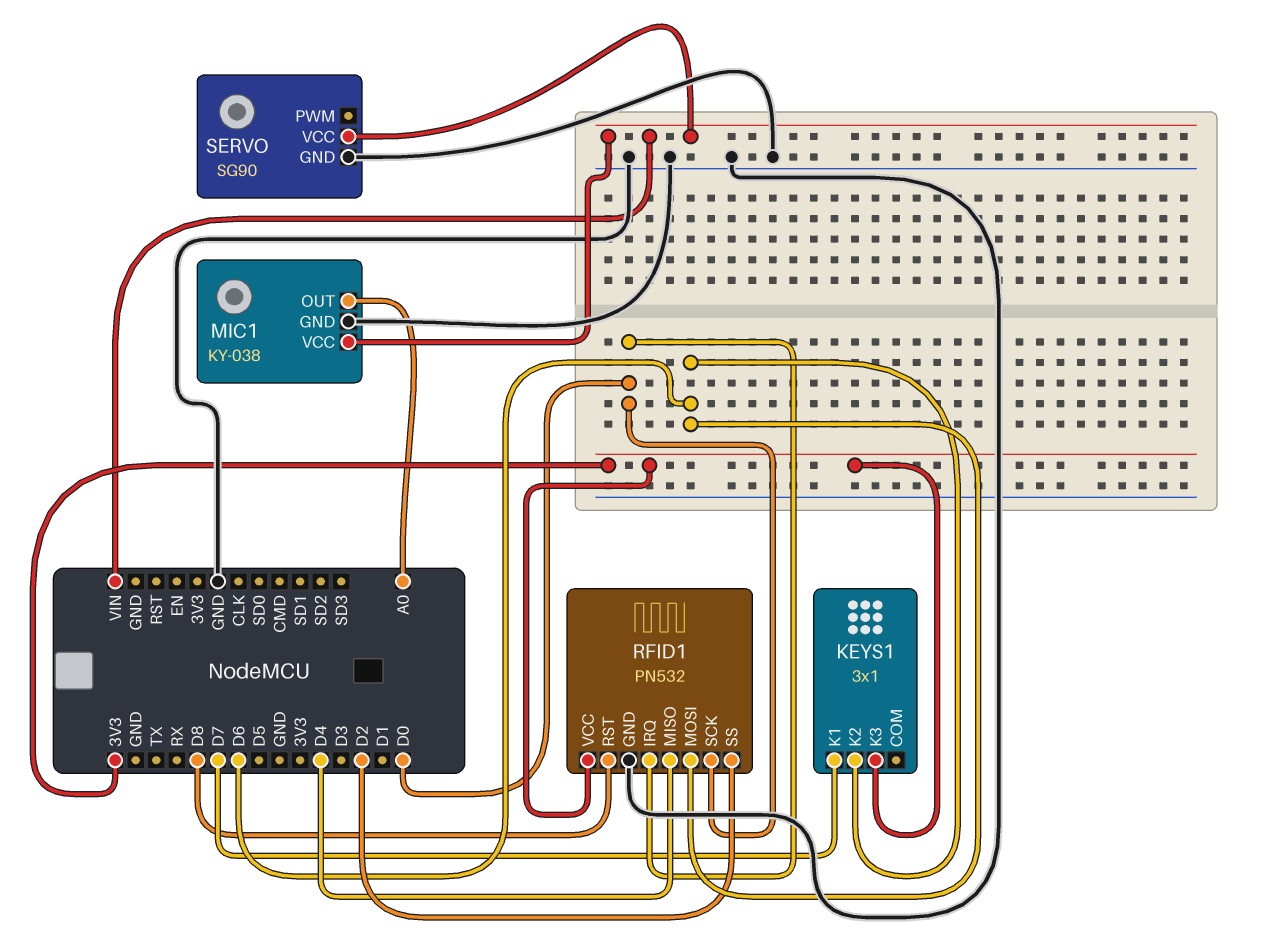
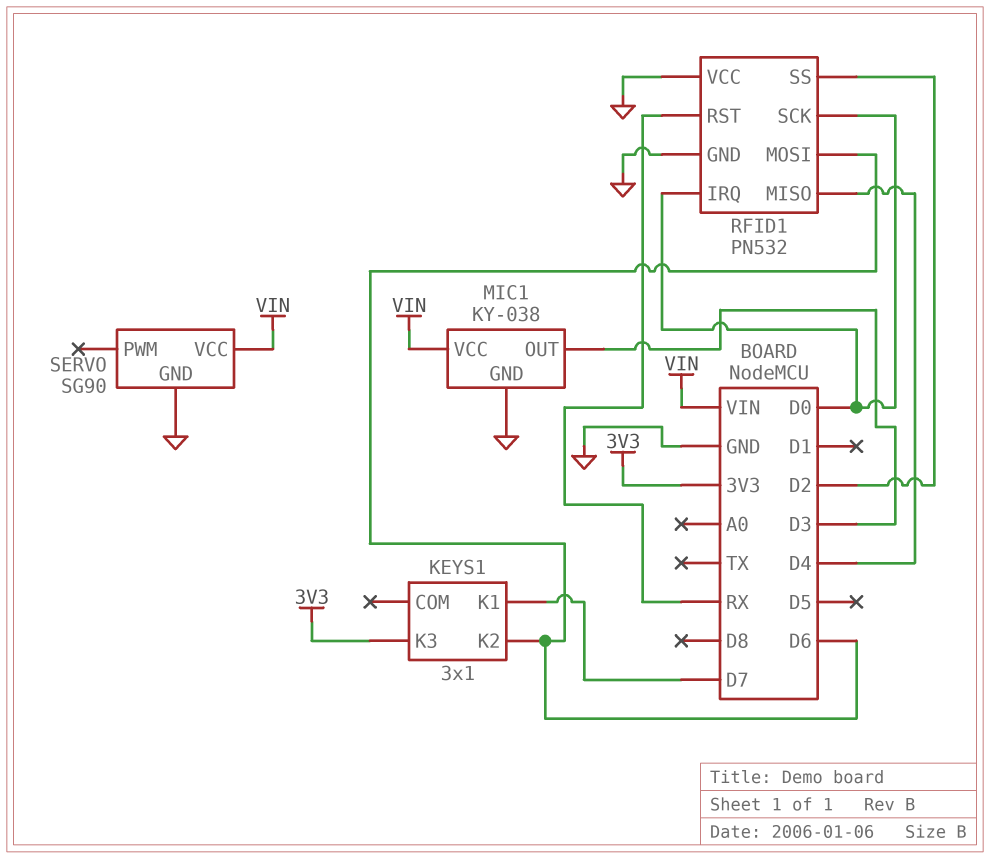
MIC1 pin OUT: A0 -> D3
RFID1 pin RST: D8 -> RX
RFID1 pin VCC: 3V3 -> GND

